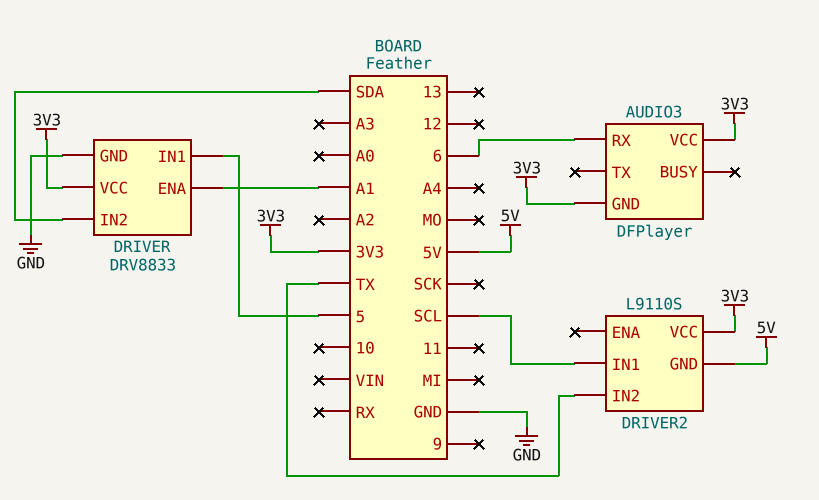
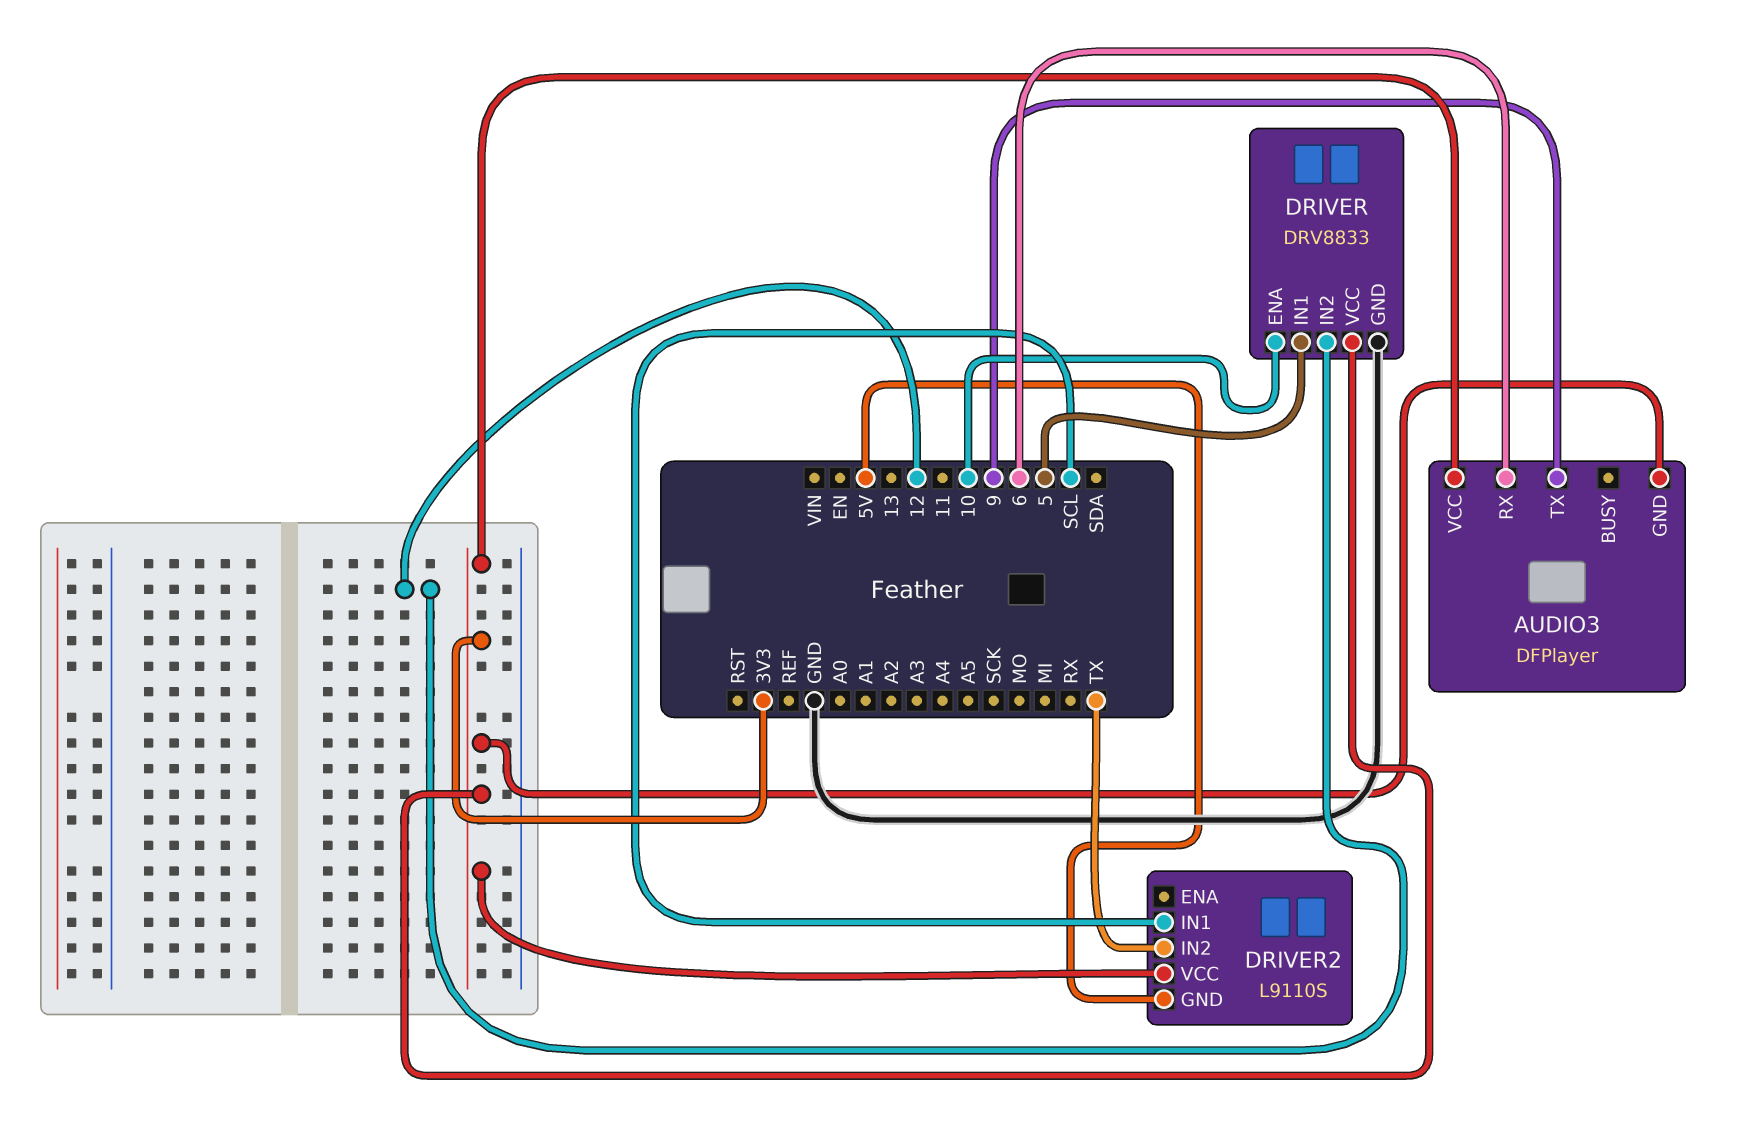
AUDIO3 pin TX: none -> 9
DRIVER pin ENA: A1 -> 10
DRIVER pin IN2: SDA -> 12

